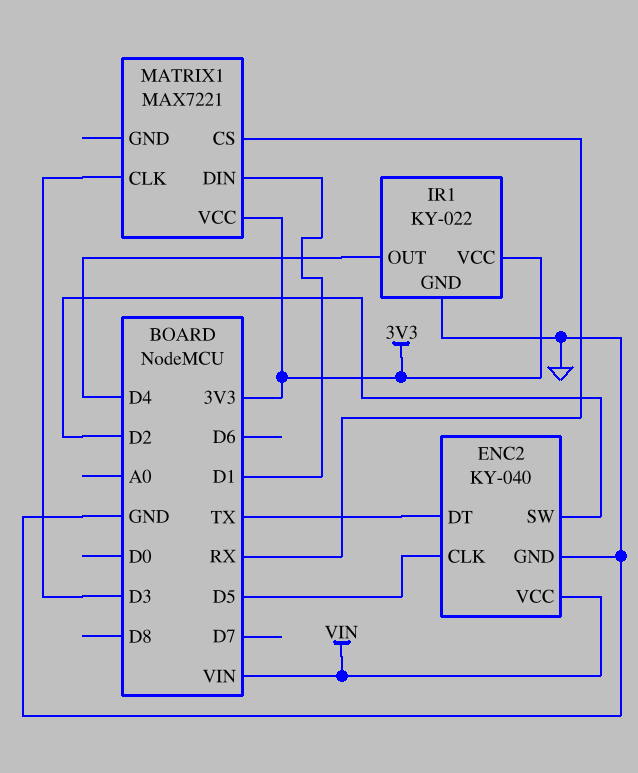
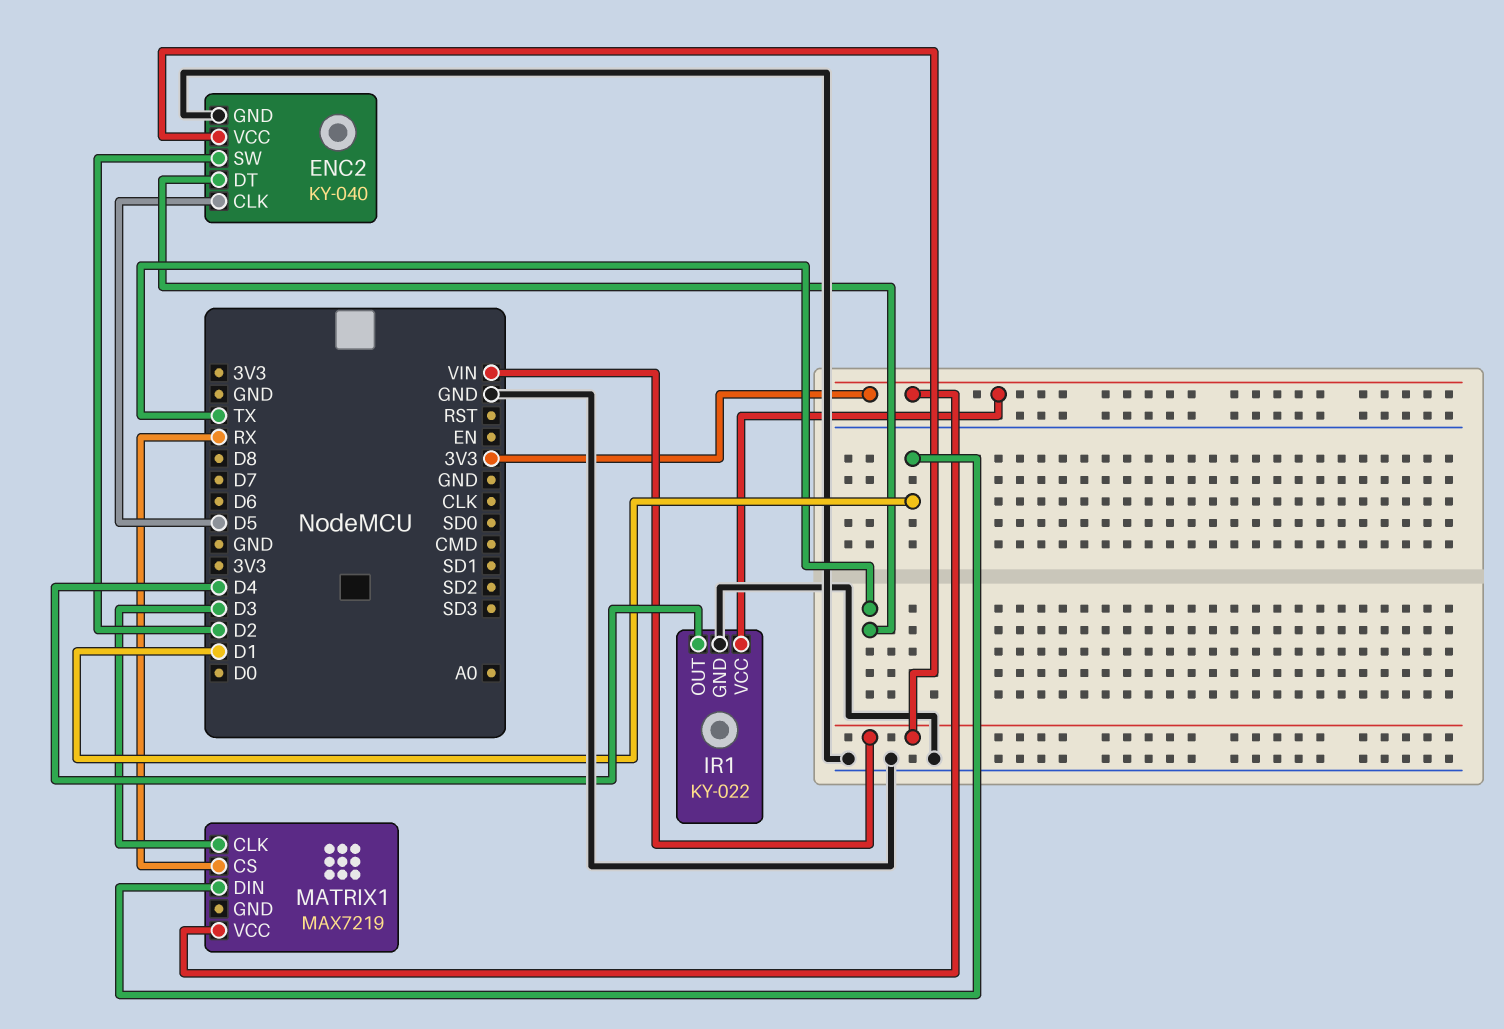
MATRIX1: MAX7221 -> MAX7219

